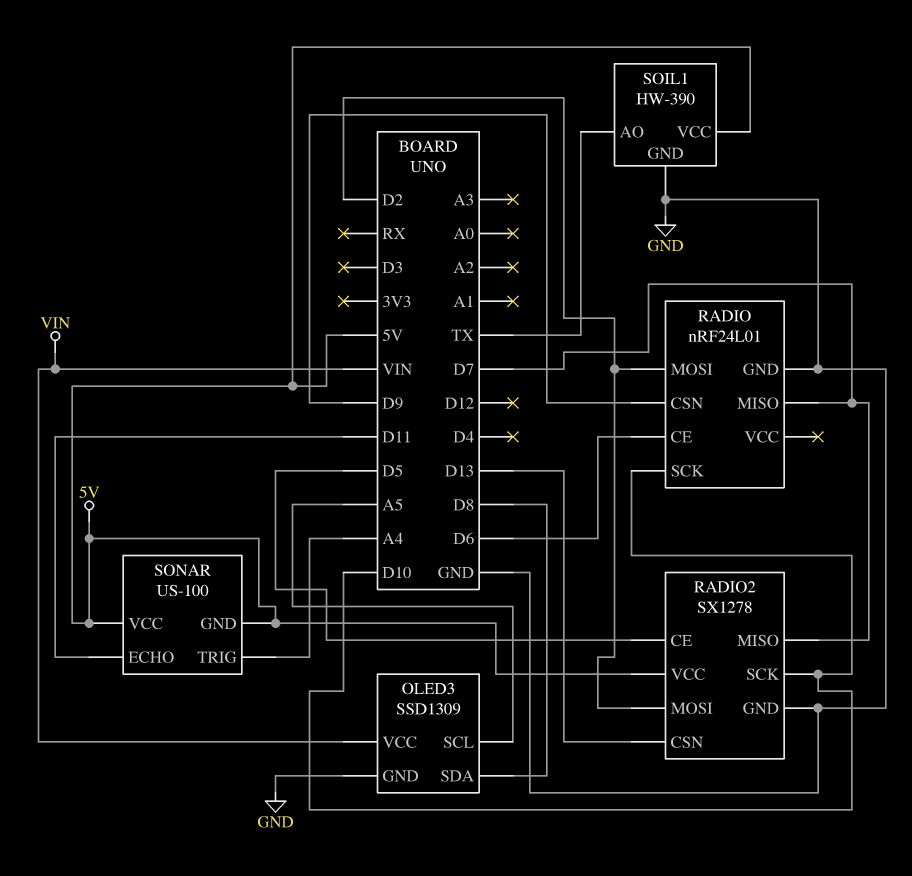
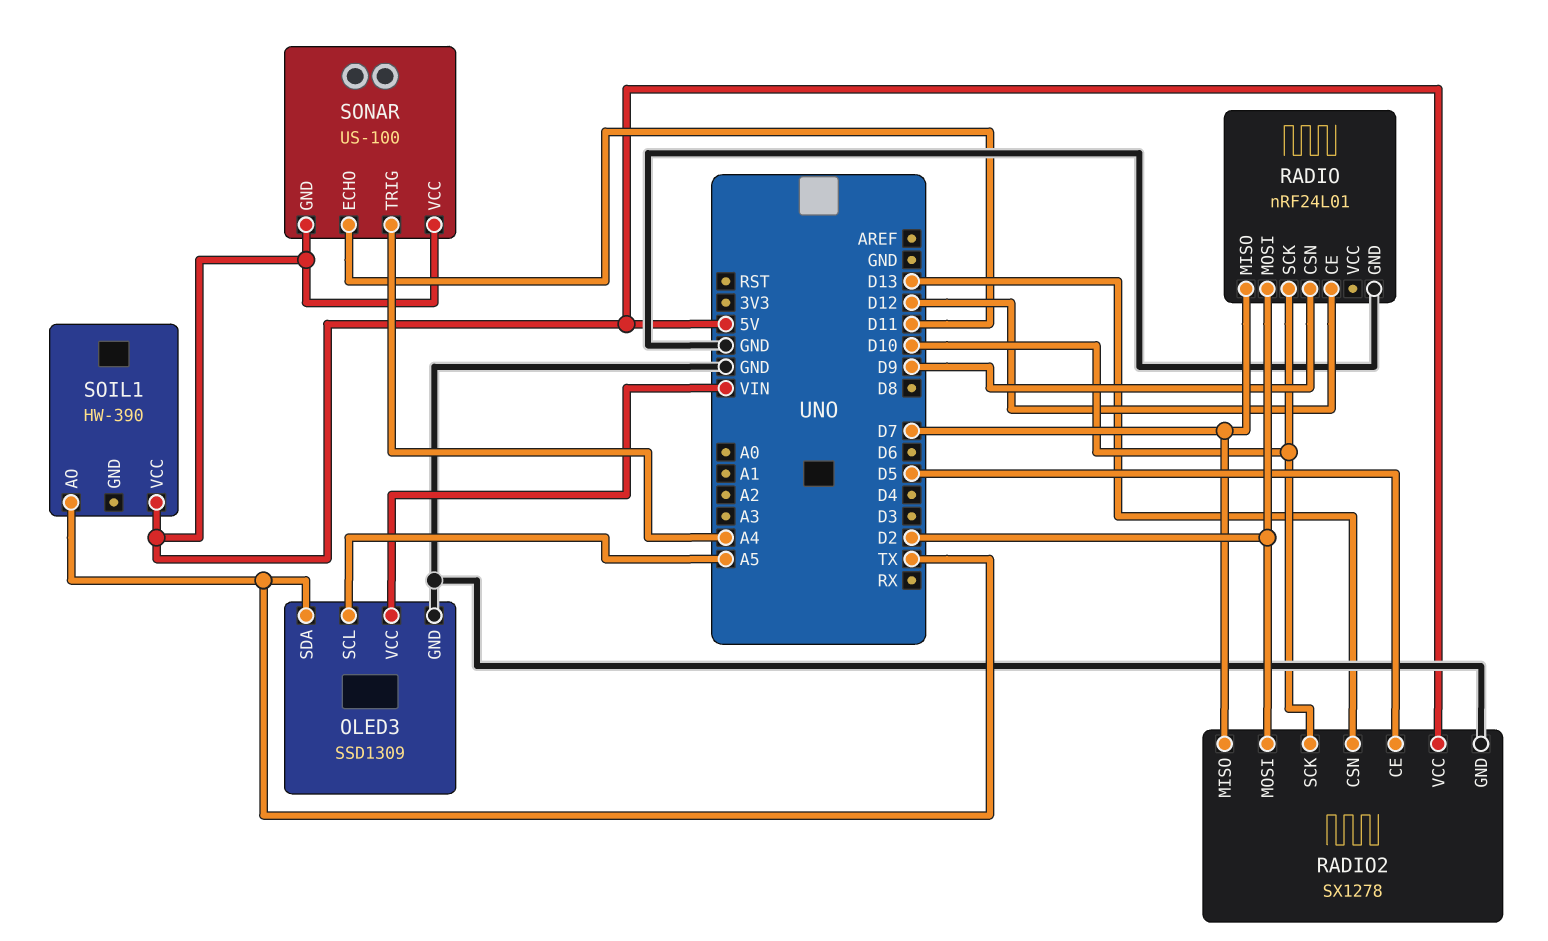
OLED3 pin SDA: D8 -> TX
RADIO pin CE: D6 -> D12
SOIL1 pin GND: GND -> none

